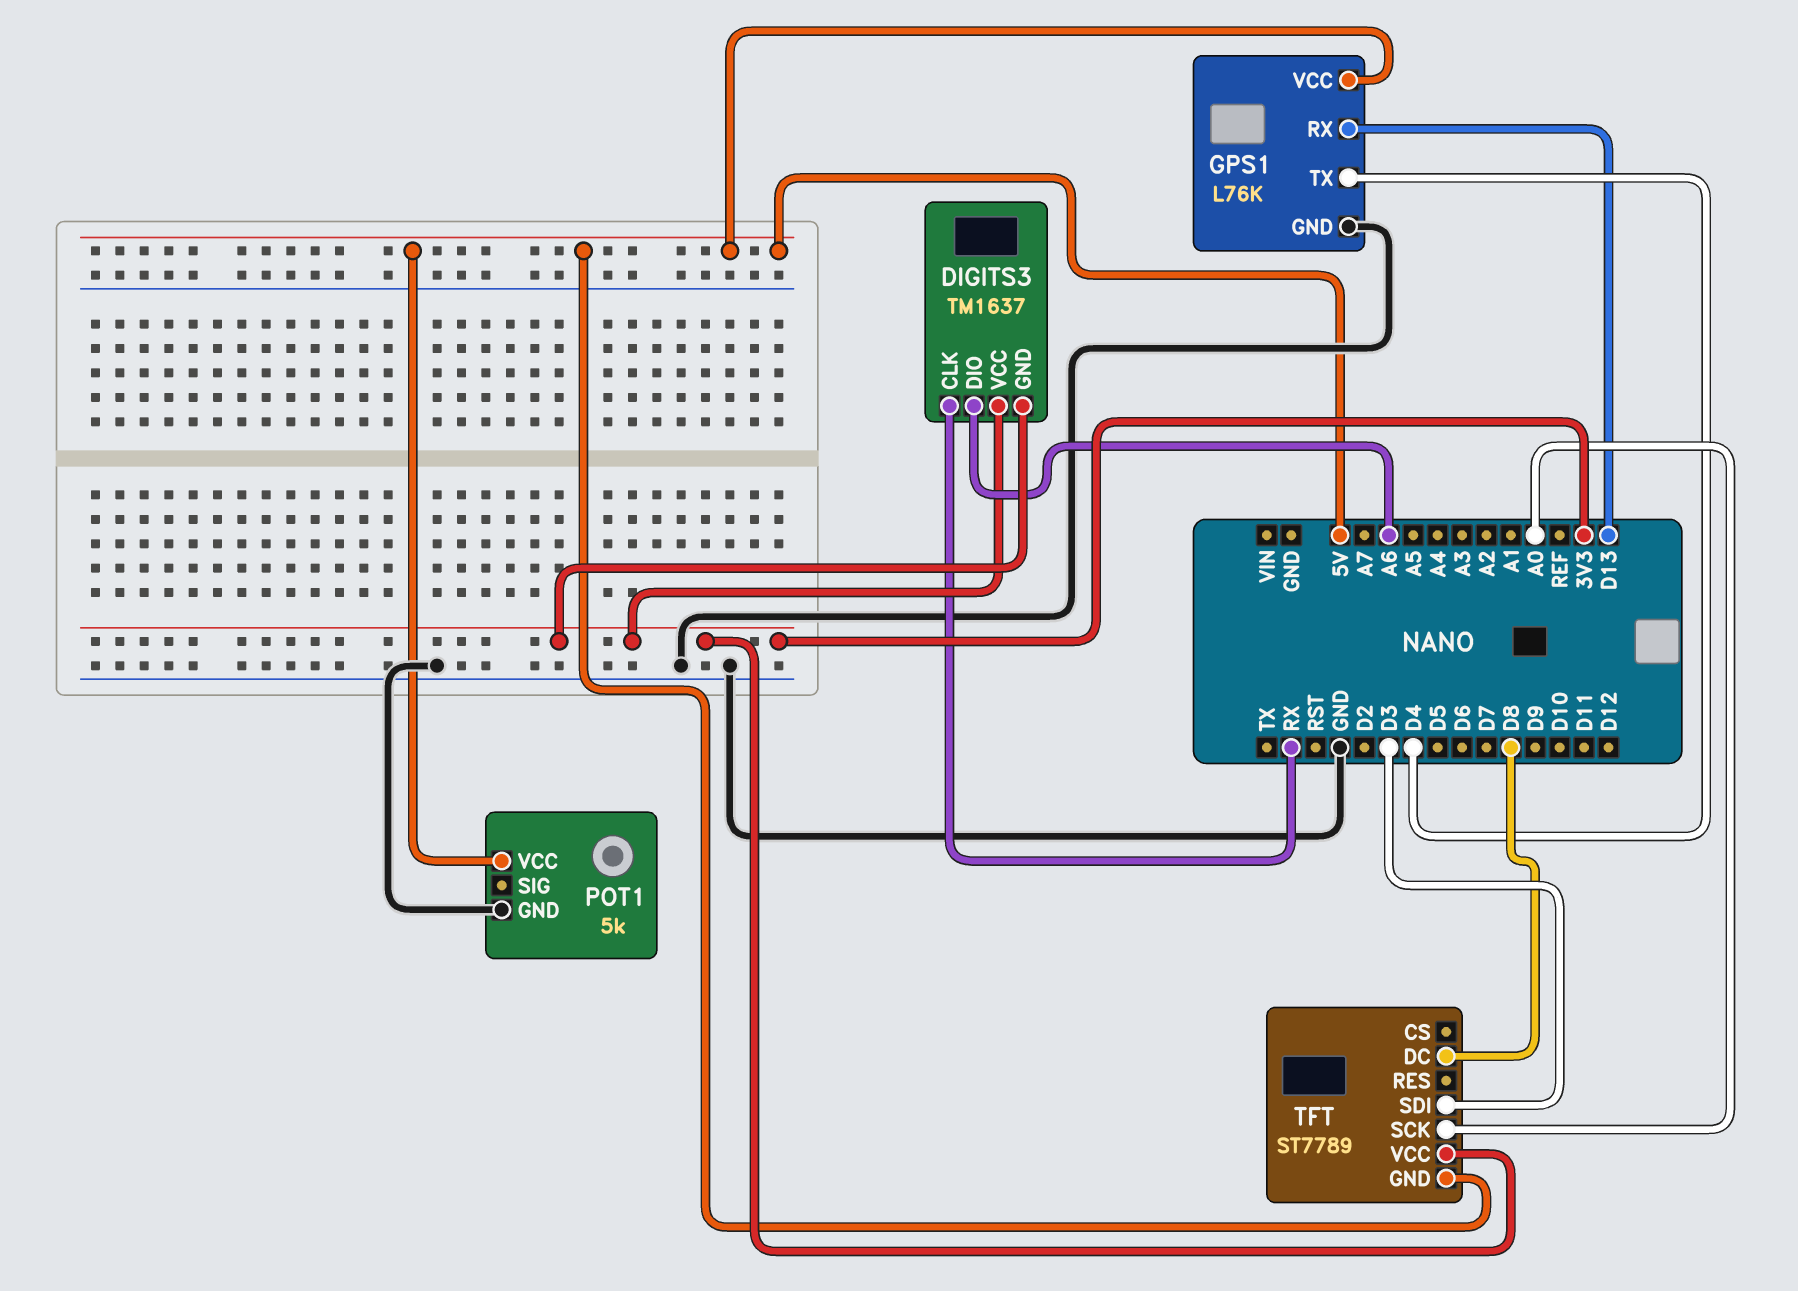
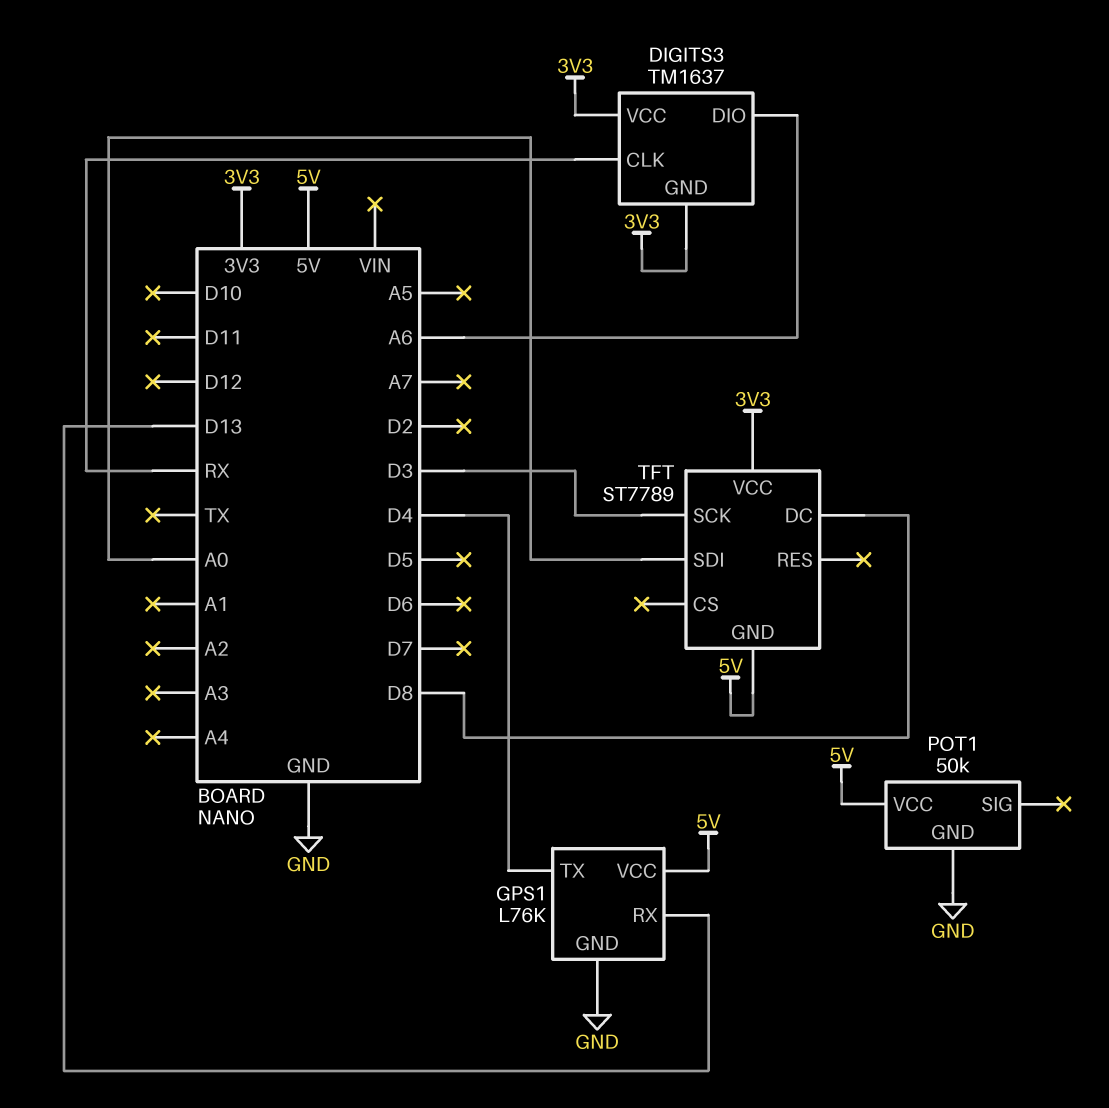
POT1: 5k -> 50k
TFT pin SCK: A0 -> D3
TFT pin SDI: D3 -> A0

